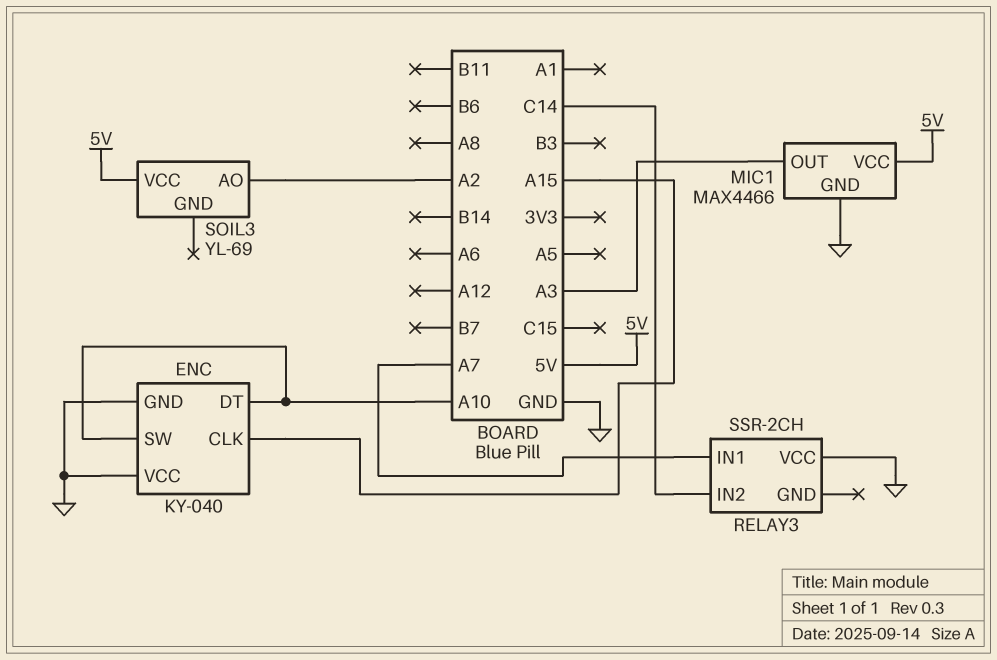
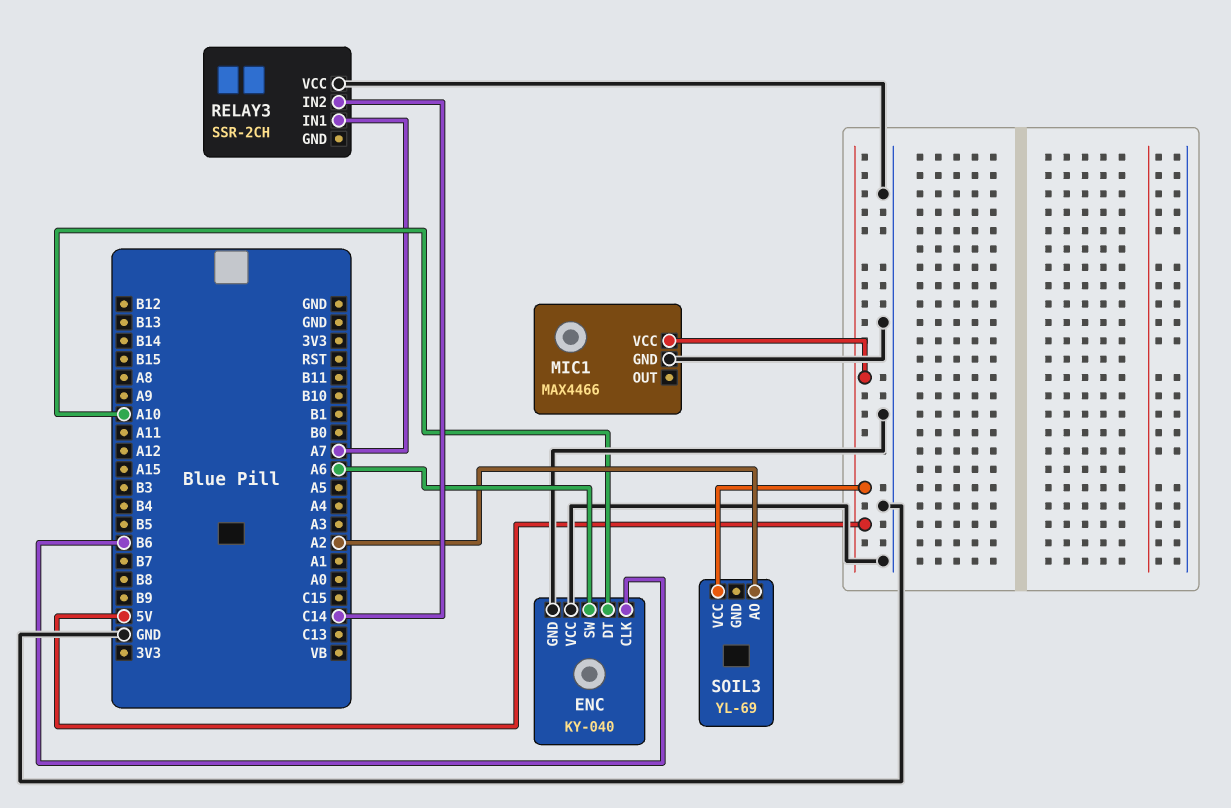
ENC pin CLK: A15 -> B6
ENC pin SW: A10 -> A6
MIC1 pin OUT: A3 -> none

